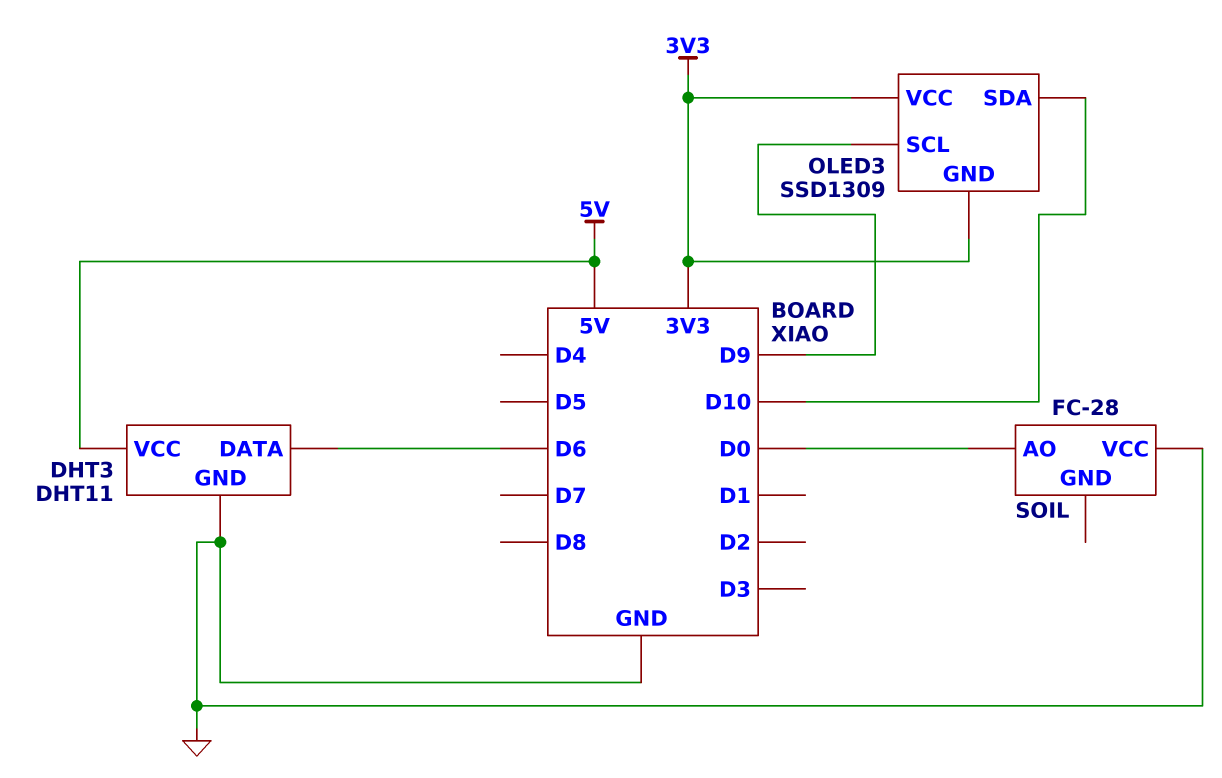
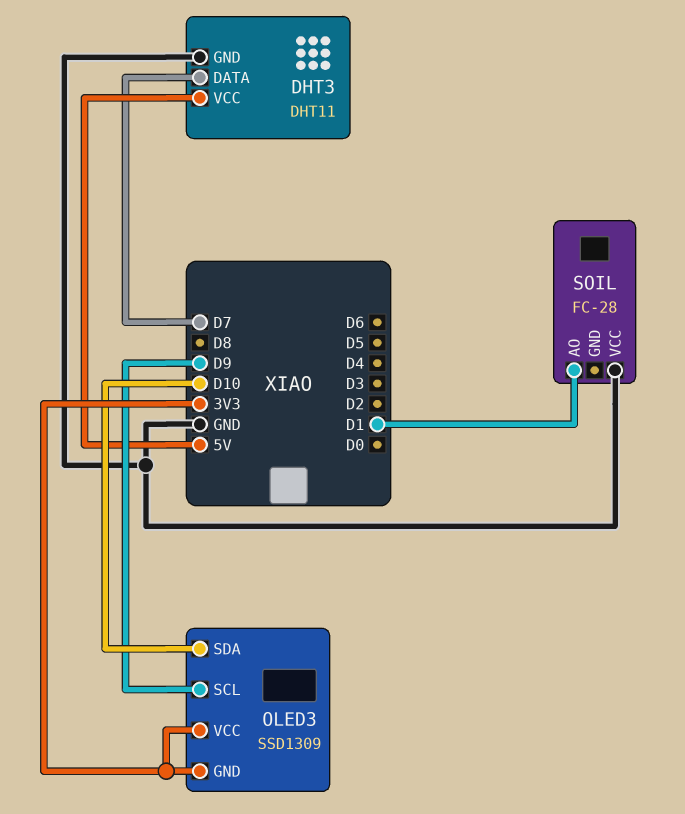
DHT3 pin DATA: D6 -> D7
SOIL pin AO: D0 -> D1

